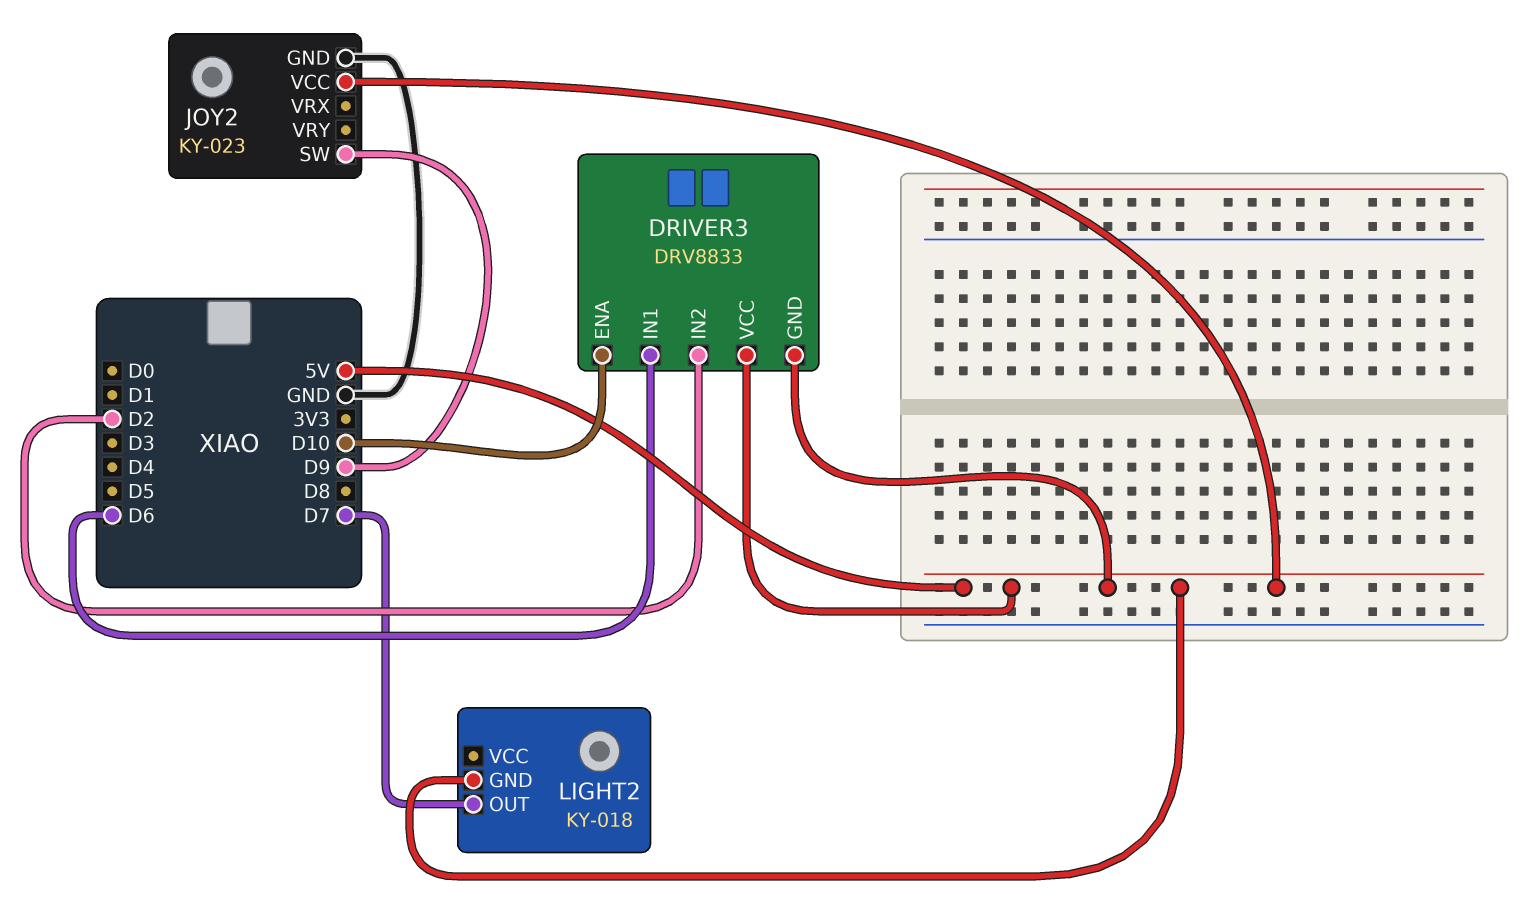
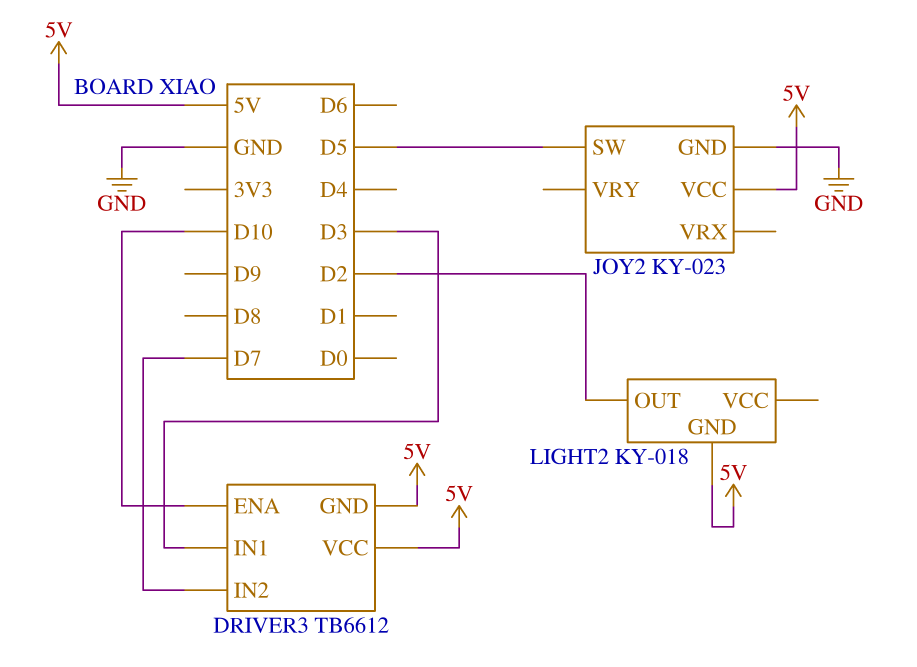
DRIVER3: DRV8833 -> TB6612
DRIVER3 pin IN1: D6 -> D3
DRIVER3 pin IN2: D2 -> D7
JOY2 pin SW: D9 -> D5
LIGHT2 pin OUT: D7 -> D2

